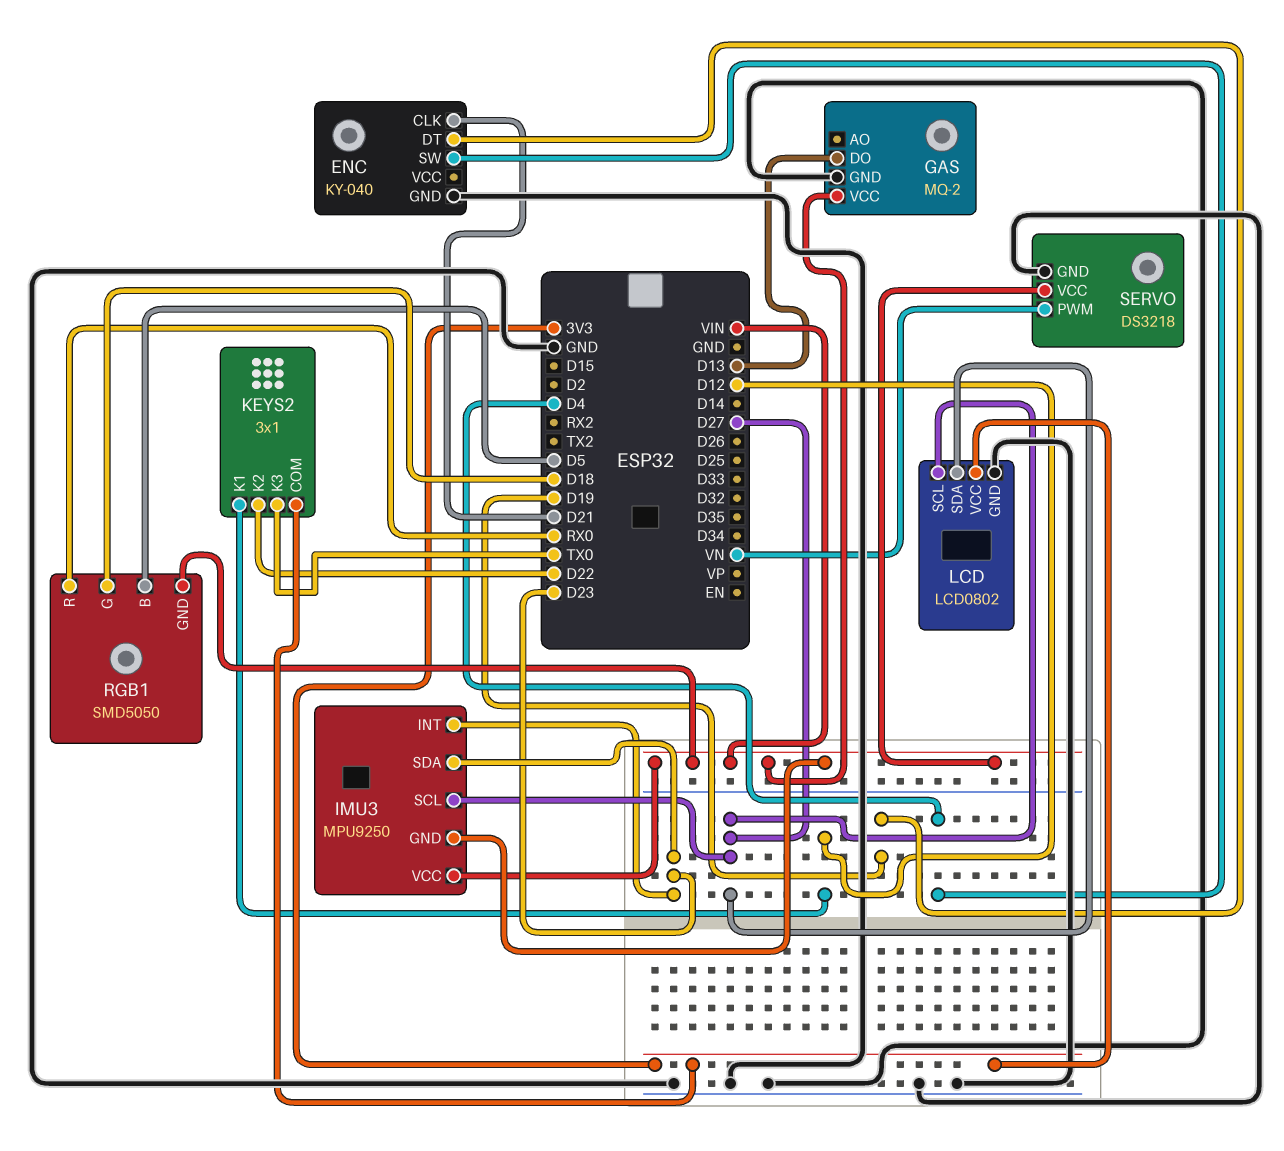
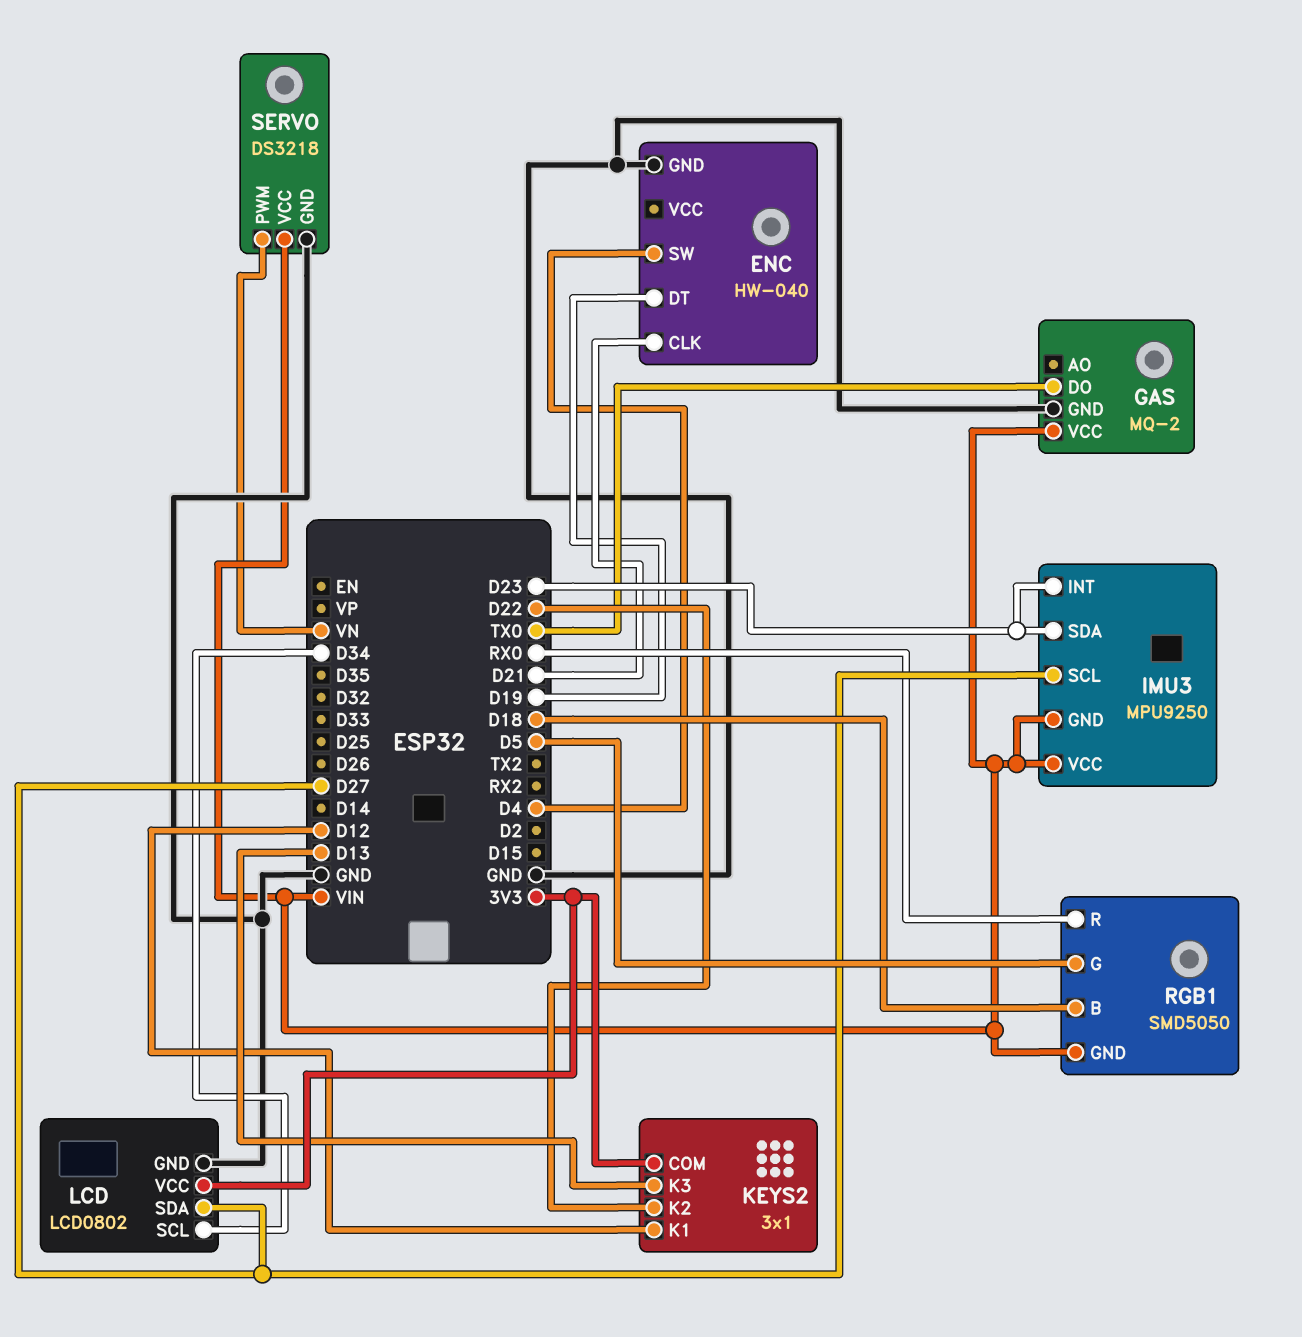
ENC: KY-040 -> HW-040
GAS pin DO: D13 -> TX0
KEYS2 pin K3: TX0 -> D13
LCD pin SCL: D27 -> D34
RGB1 pin B: D5 -> D18
RGB1 pin G: D18 -> D5

